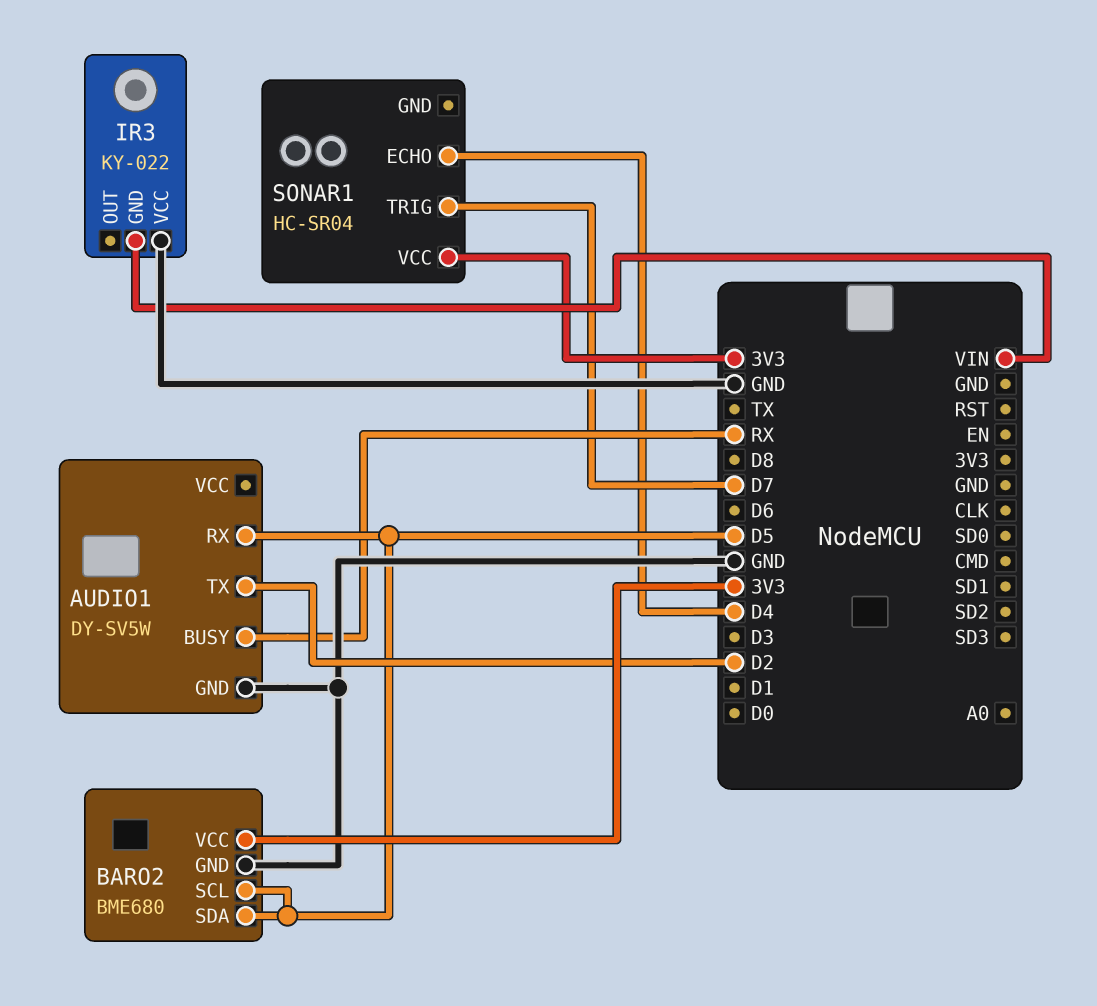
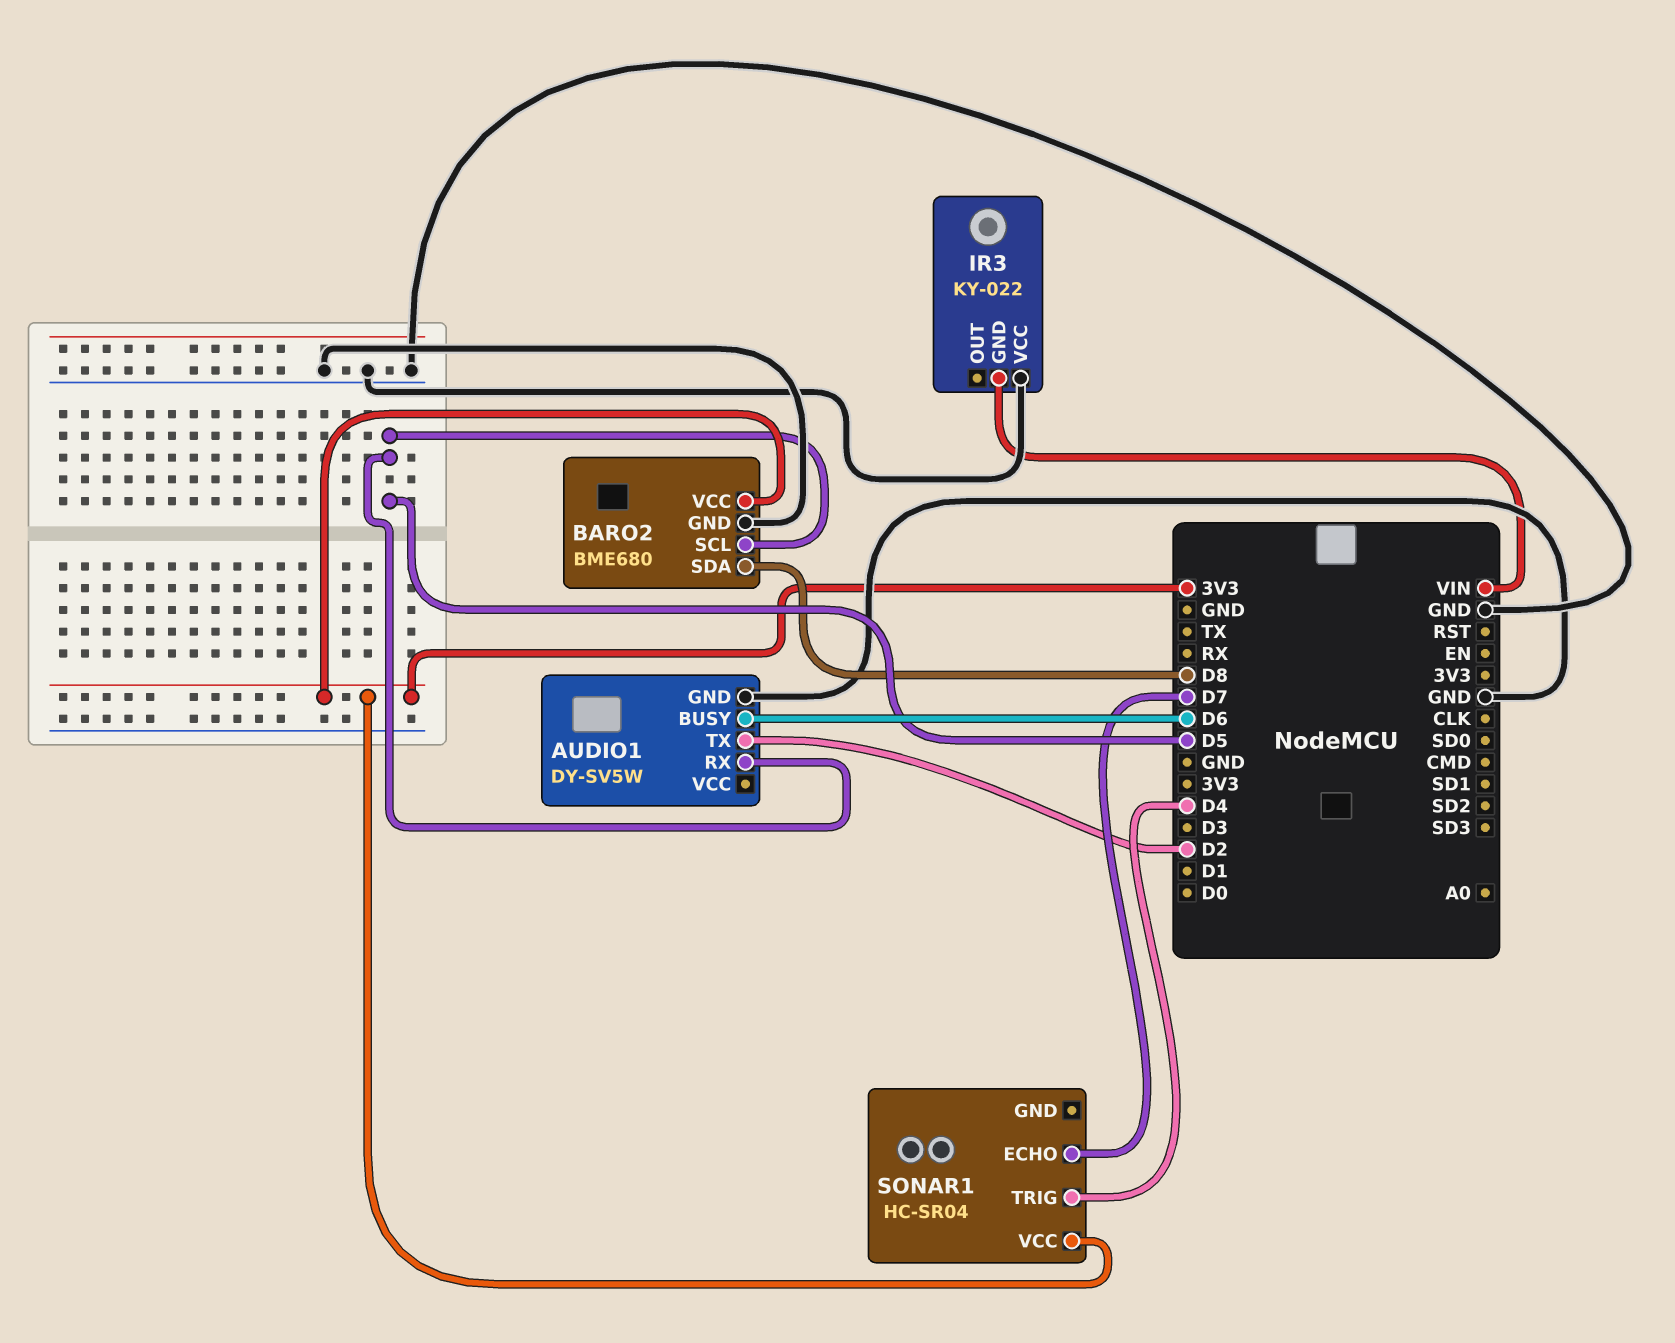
AUDIO1 pin BUSY: RX -> D6
BARO2 pin SDA: D5 -> D8
SONAR1 pin ECHO: D4 -> D7
SONAR1 pin TRIG: D7 -> D4

